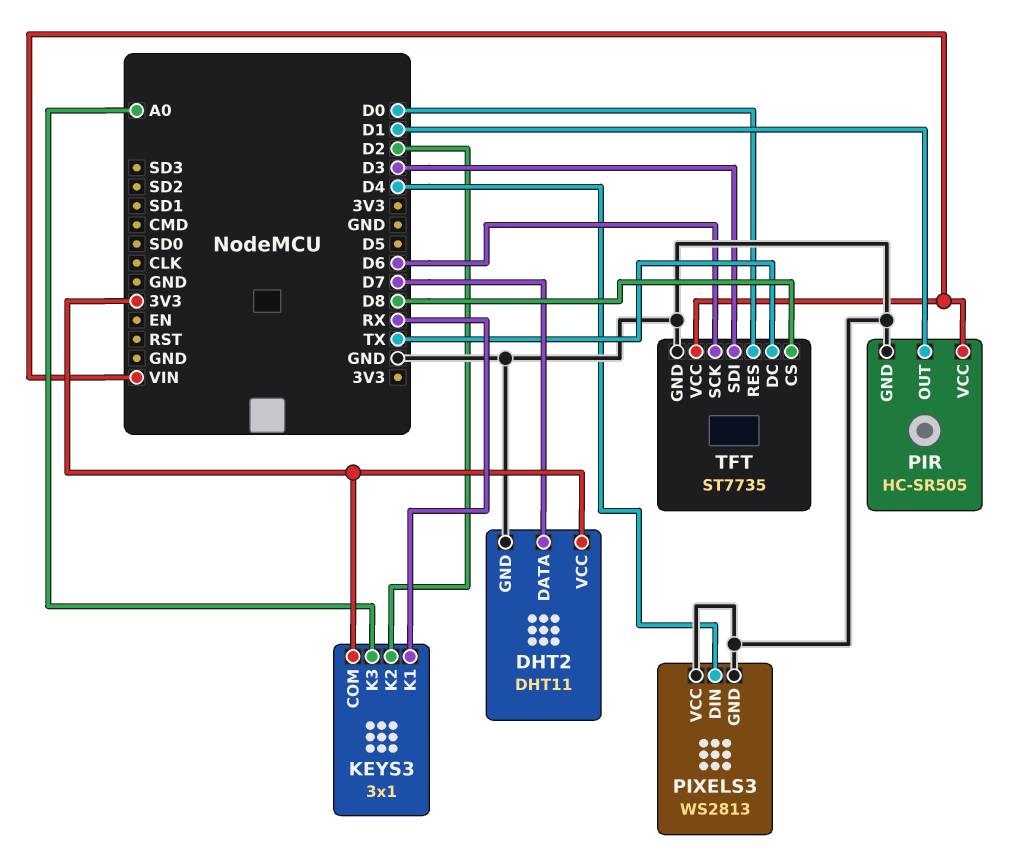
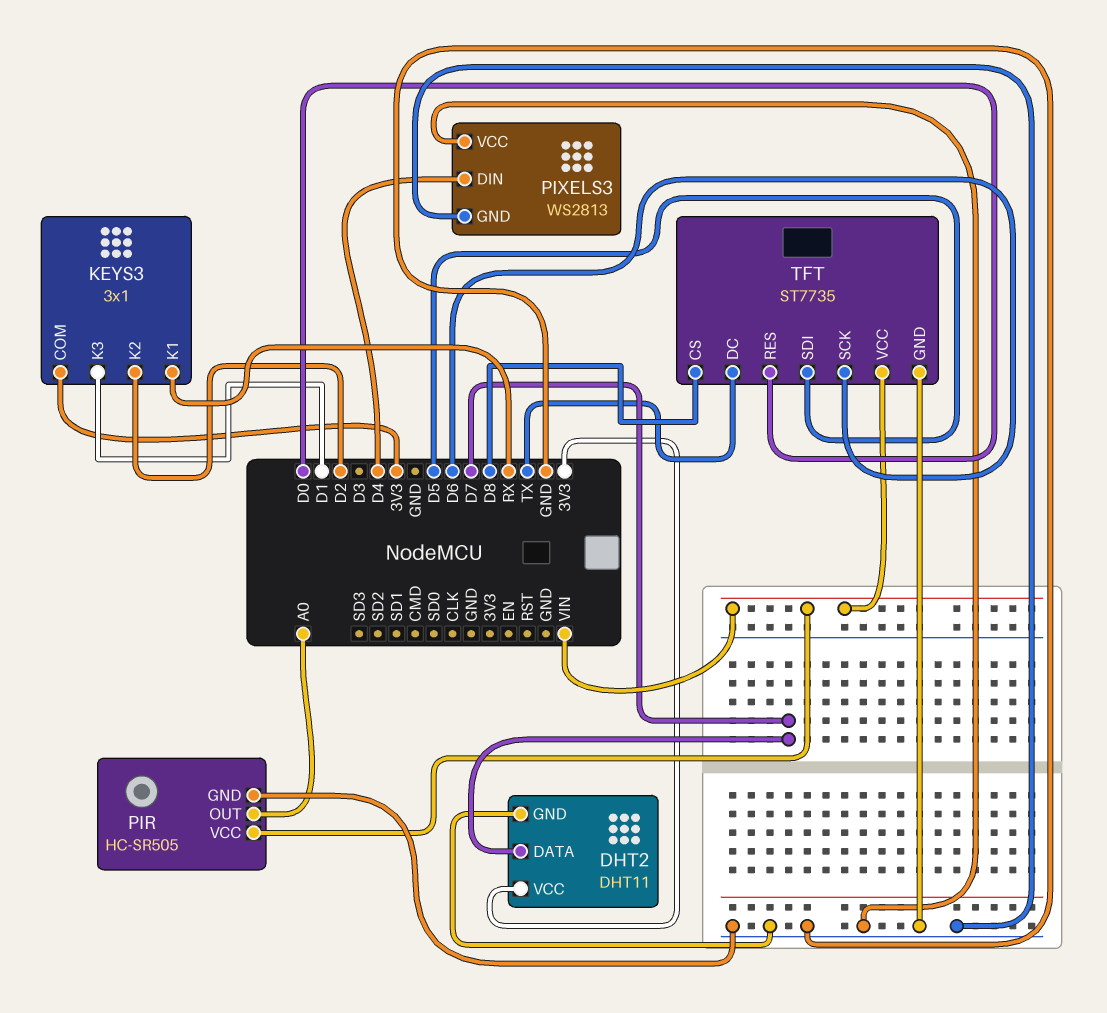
KEYS3 pin K3: A0 -> D1
PIR pin OUT: D1 -> A0
TFT pin SDI: D3 -> D5

